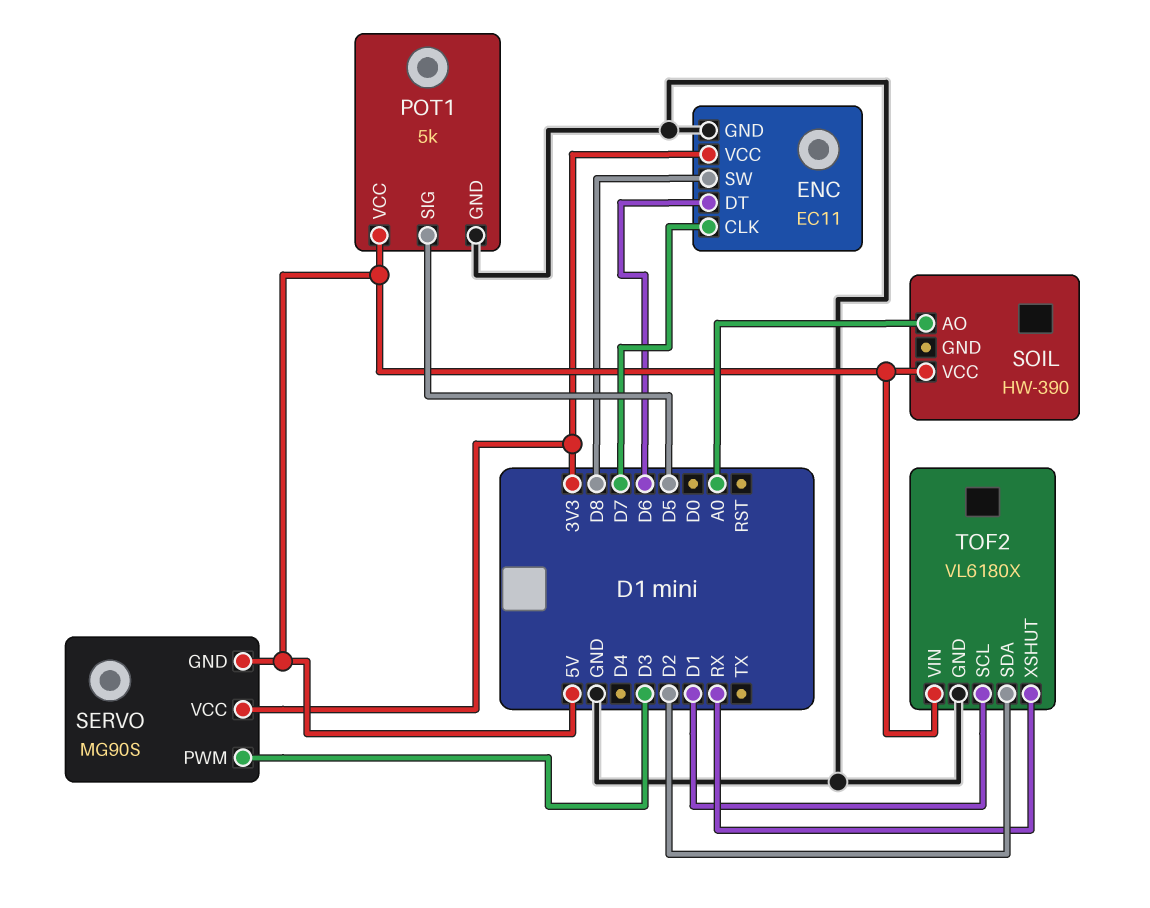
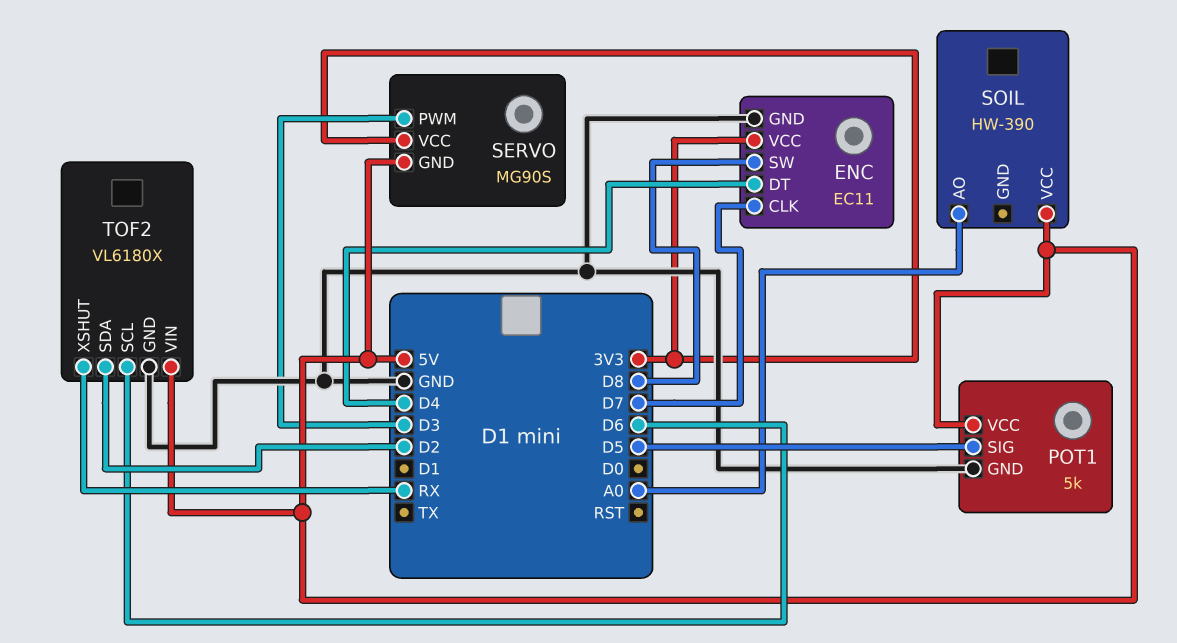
ENC pin DT: D6 -> D4
TOF2 pin SCL: D1 -> D6

